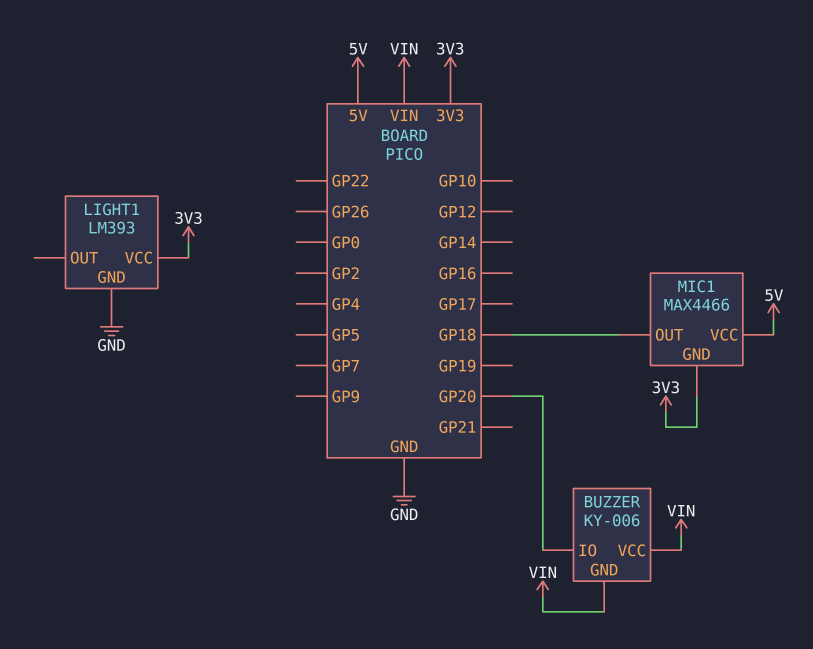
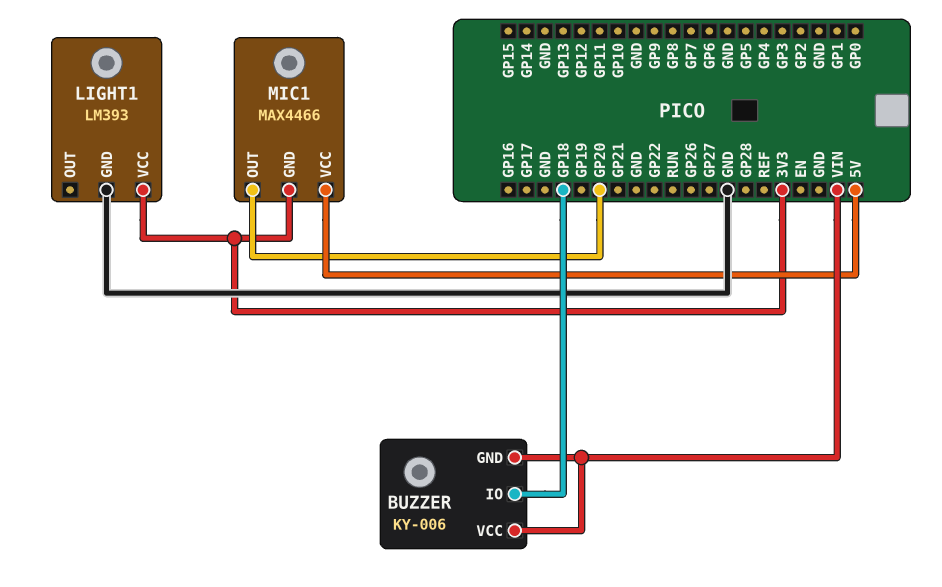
BUZZER pin IO: GP20 -> GP18
MIC1 pin OUT: GP18 -> GP20

